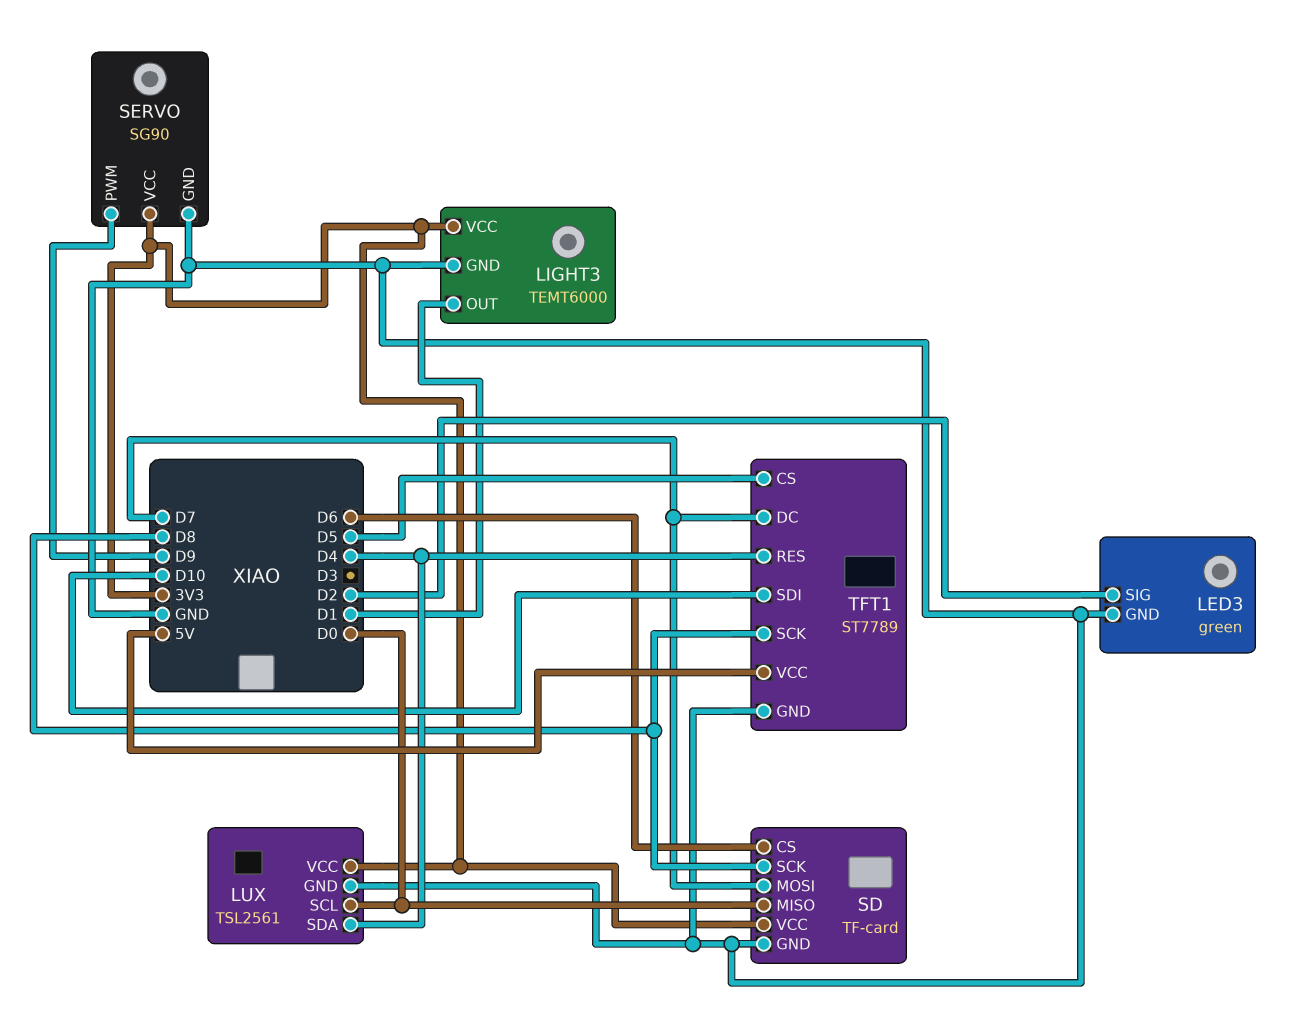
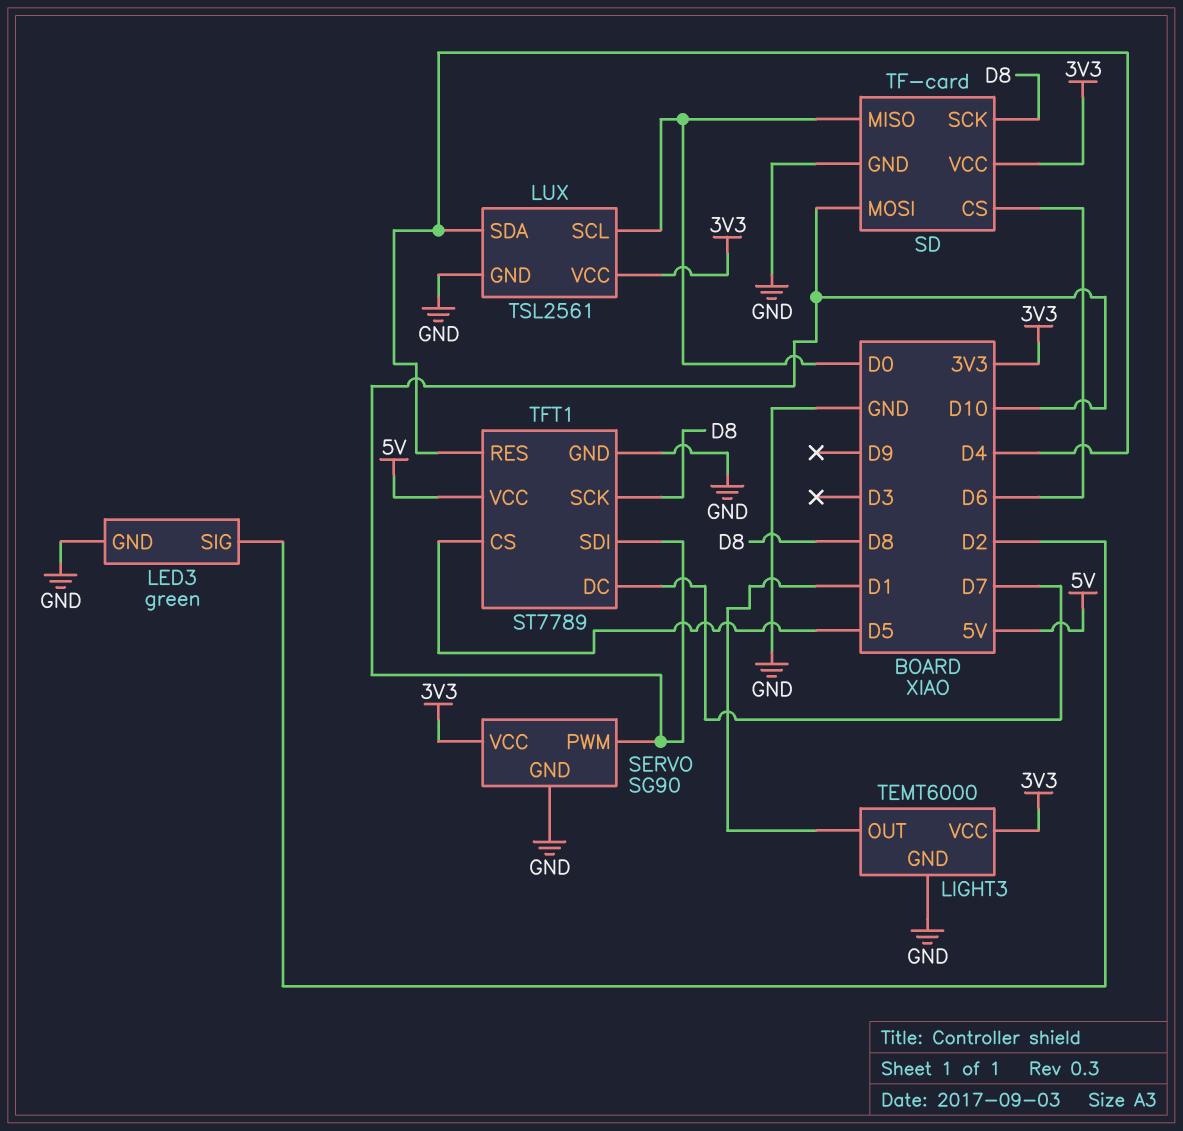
SD pin MOSI: D7 -> D10
SERVO pin PWM: D9 -> D10

